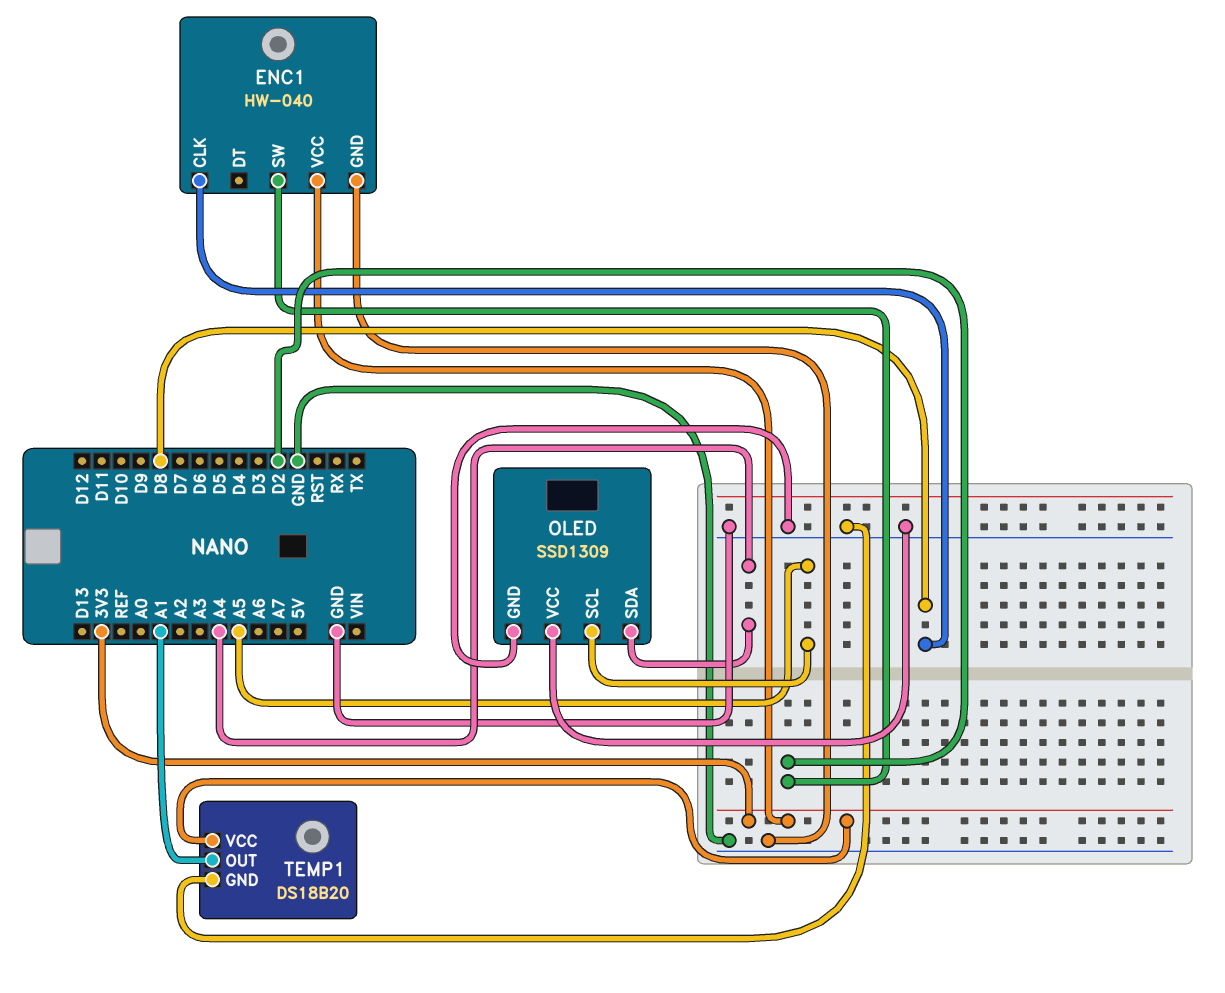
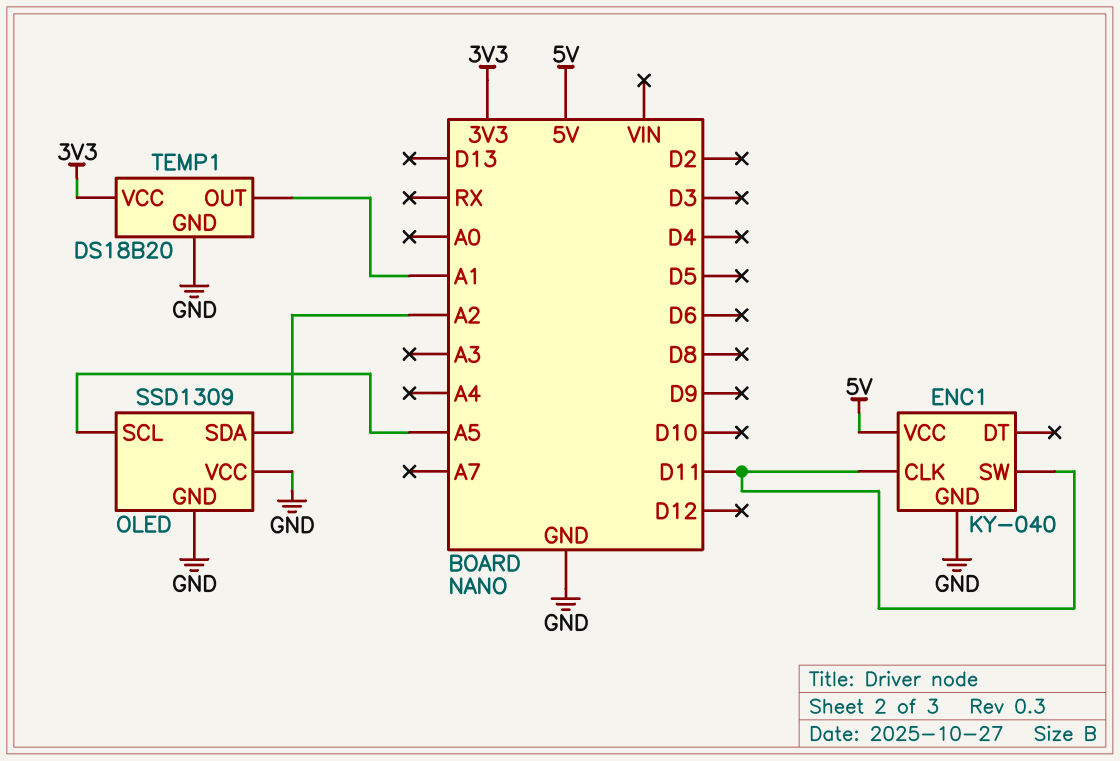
ENC1: HW-040 -> KY-040
ENC1 pin CLK: D8 -> D11
ENC1 pin SW: D2 -> D11
ENC1 pin VCC: 3V3 -> 5V
OLED pin SDA: A4 -> A2

